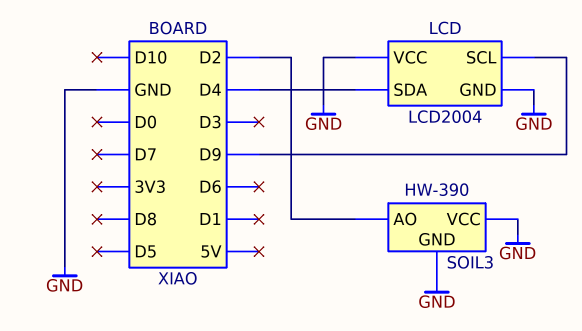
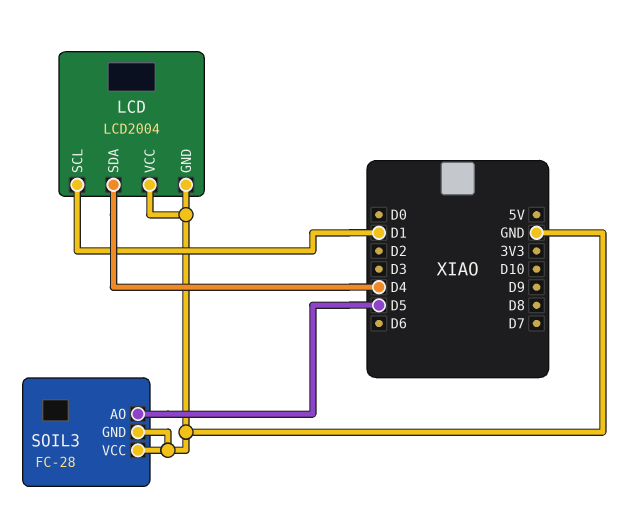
LCD pin SCL: D9 -> D1
SOIL3: HW-390 -> FC-28
SOIL3 pin AO: D2 -> D5

